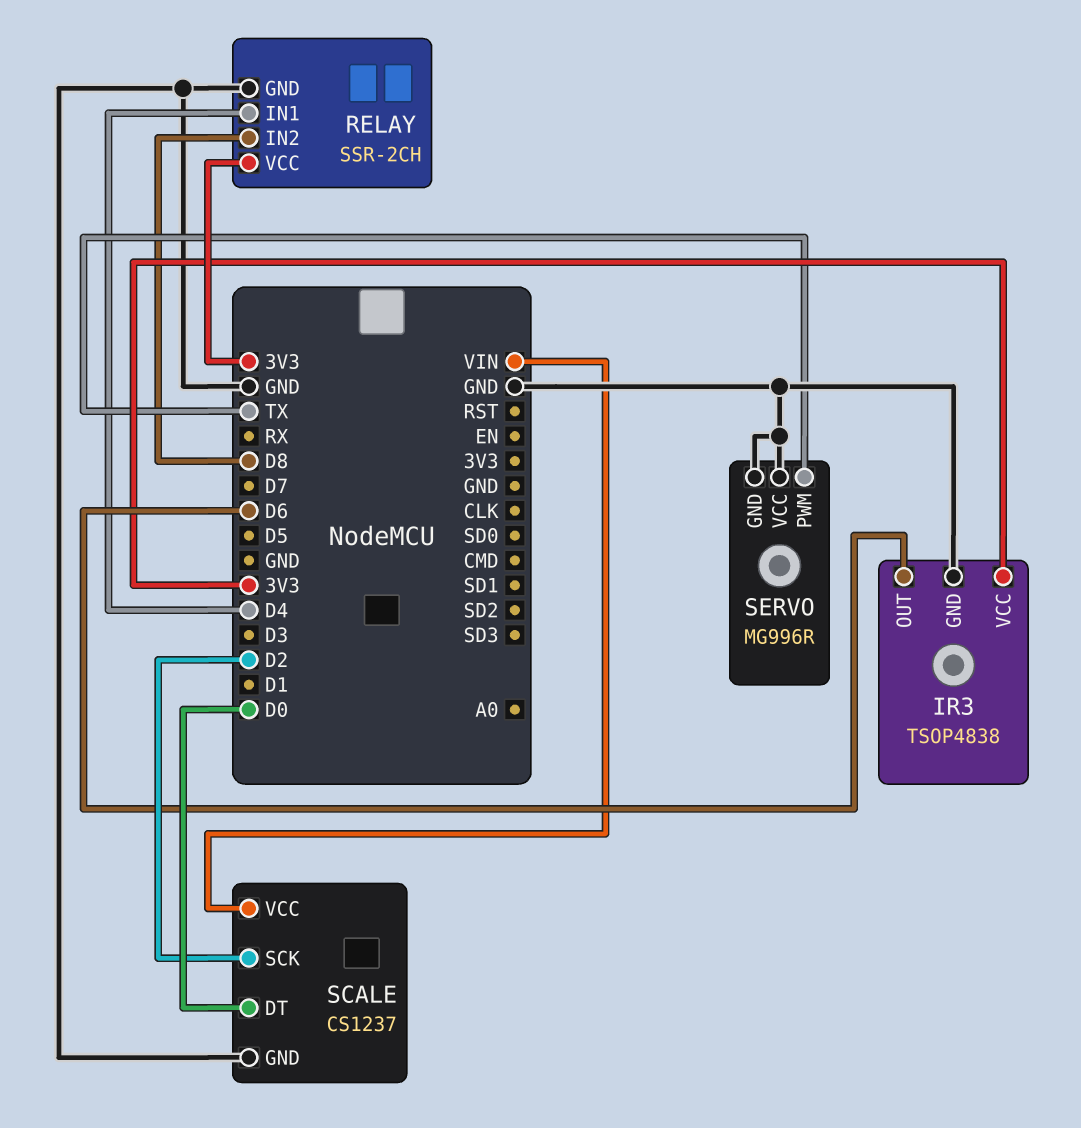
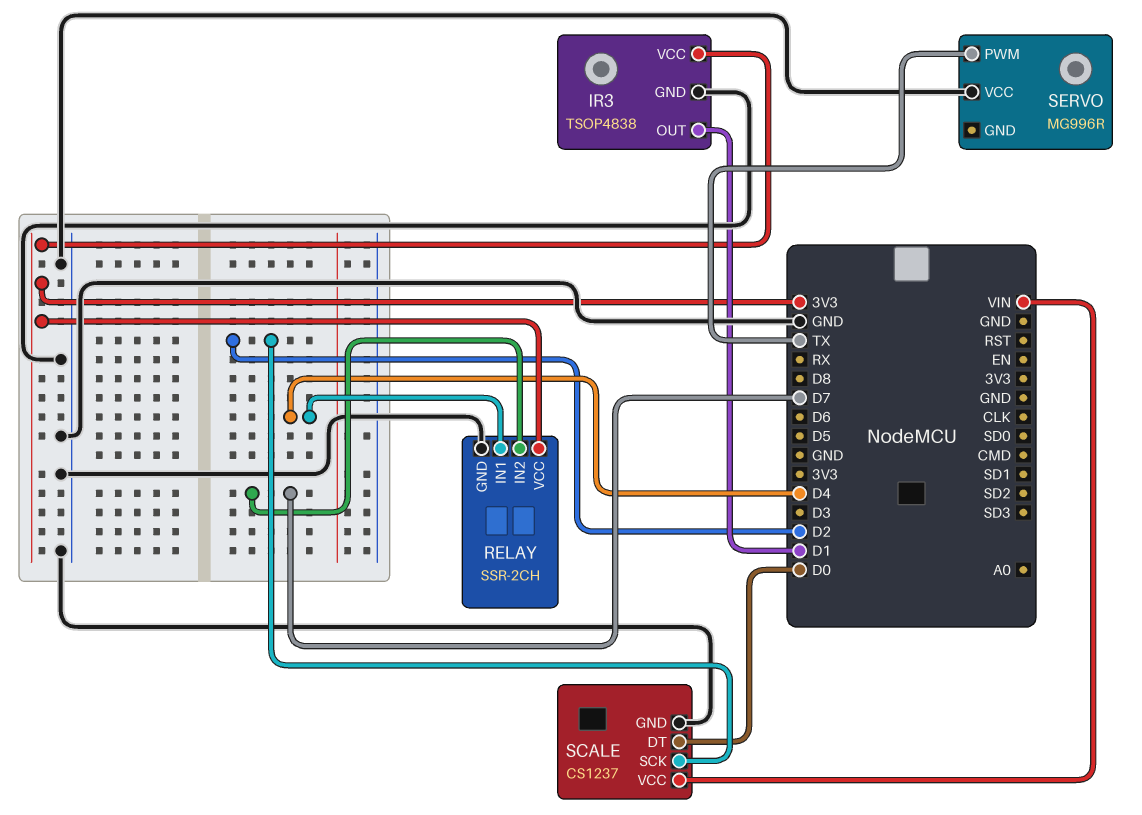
IR3 pin OUT: D6 -> D1
RELAY pin IN2: D8 -> D7
SERVO pin GND: GND -> none

